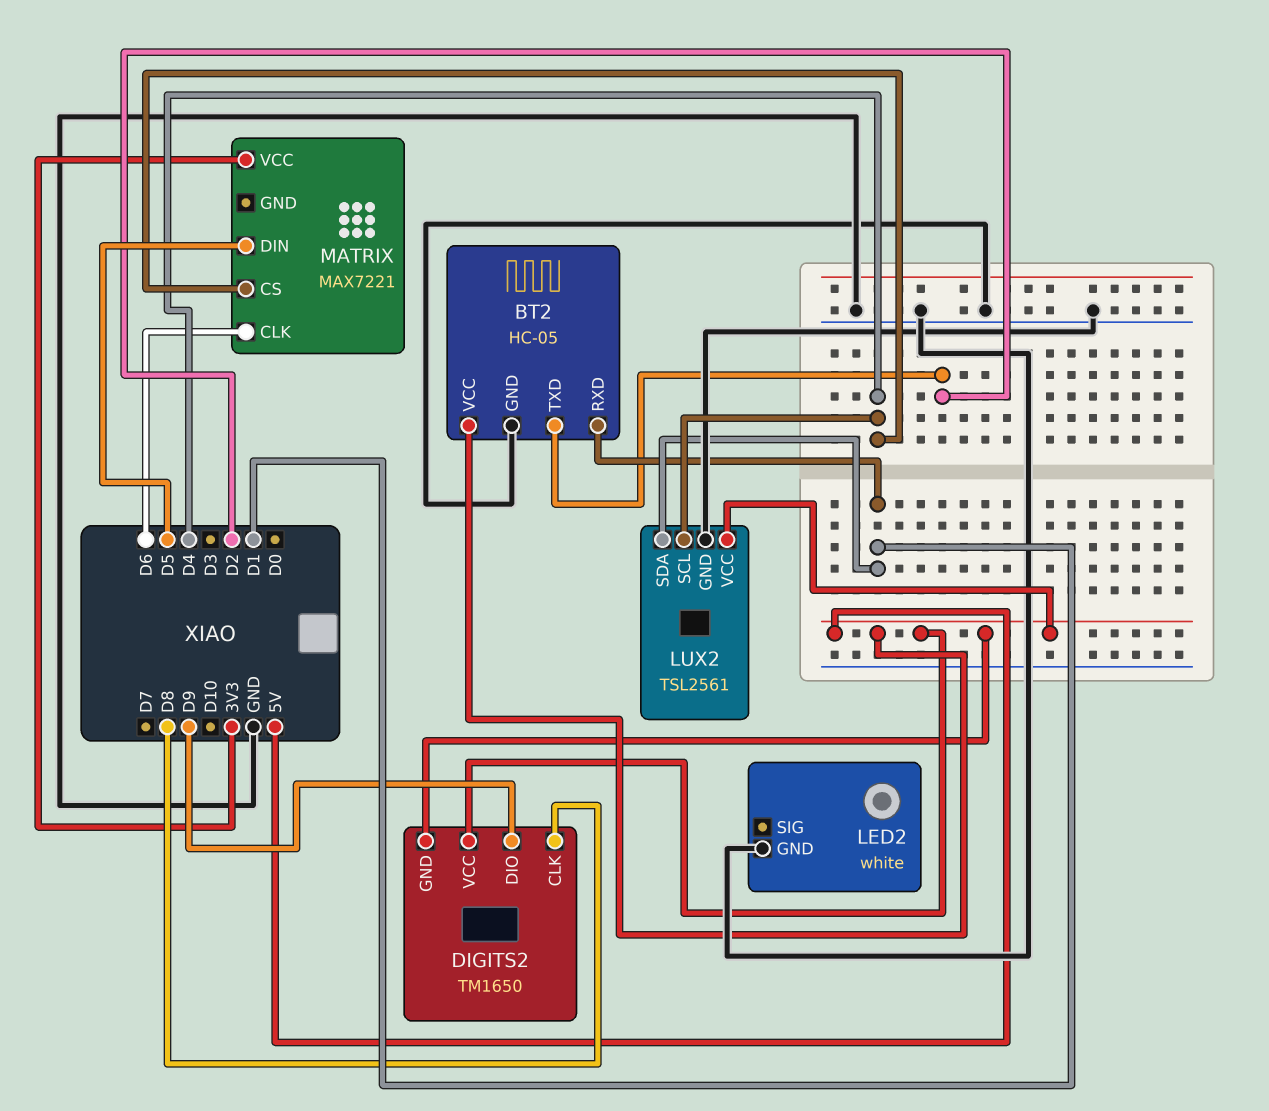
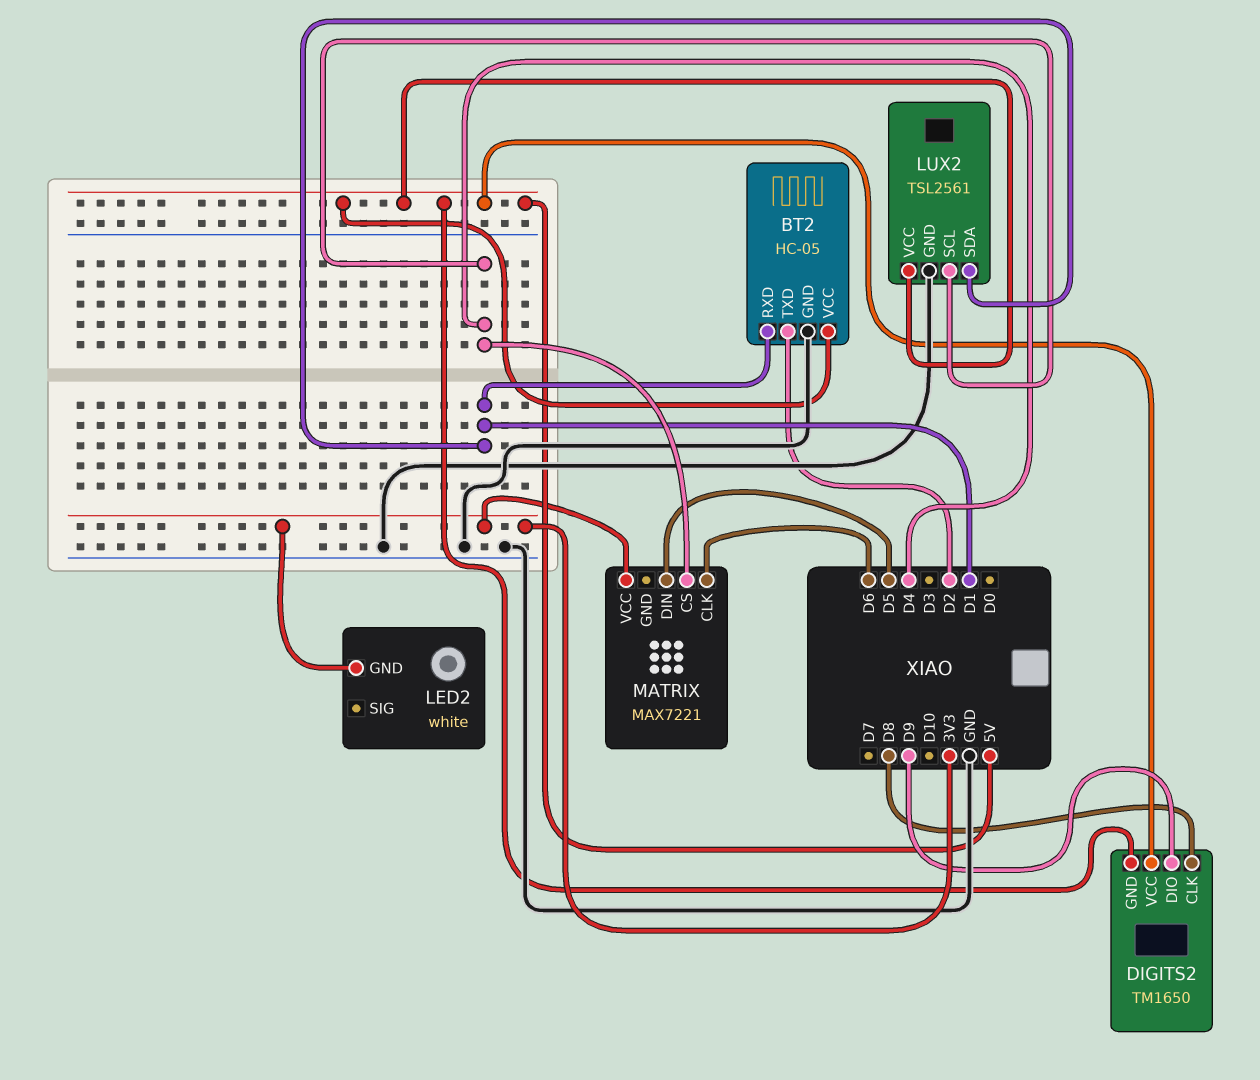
LED2 pin GND: GND -> 3V3

